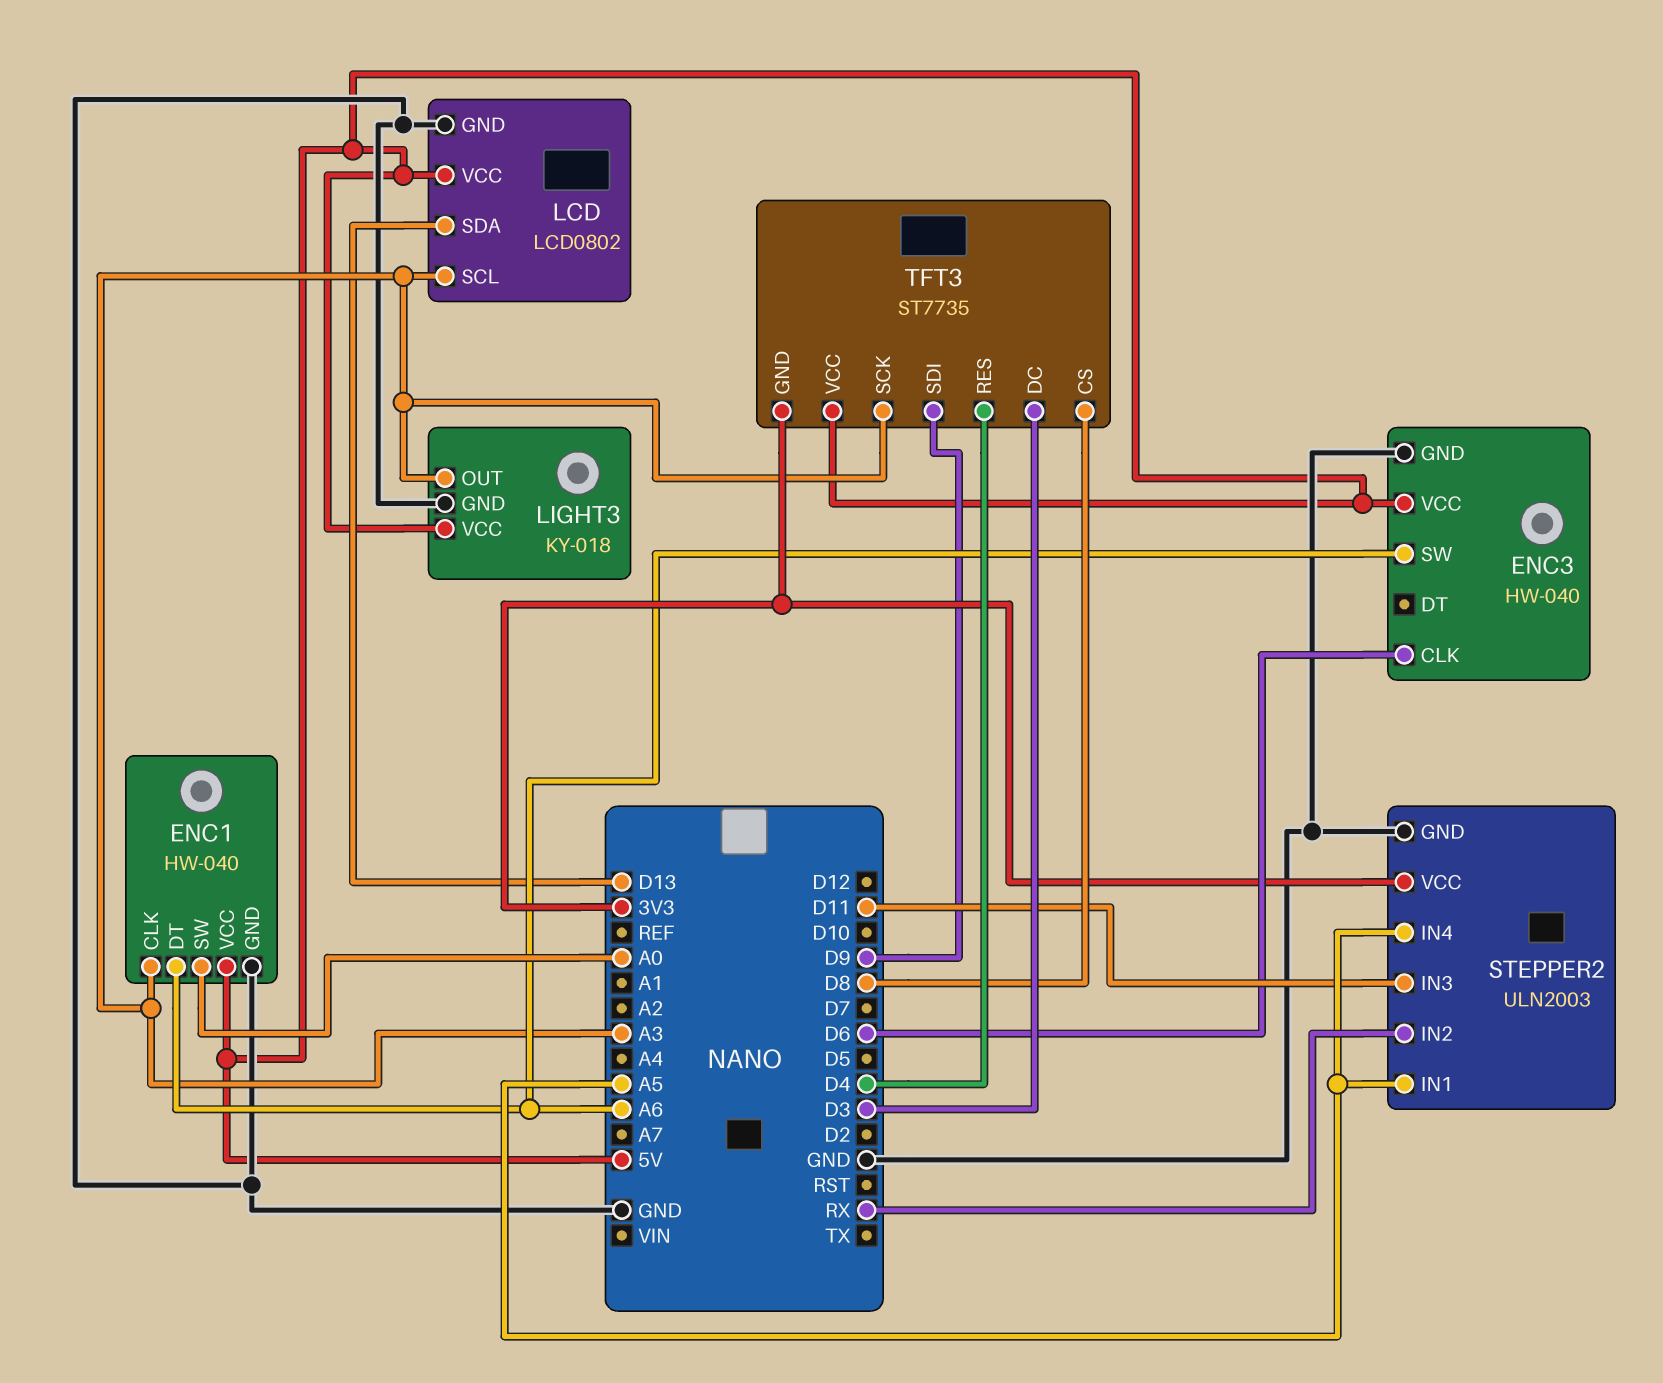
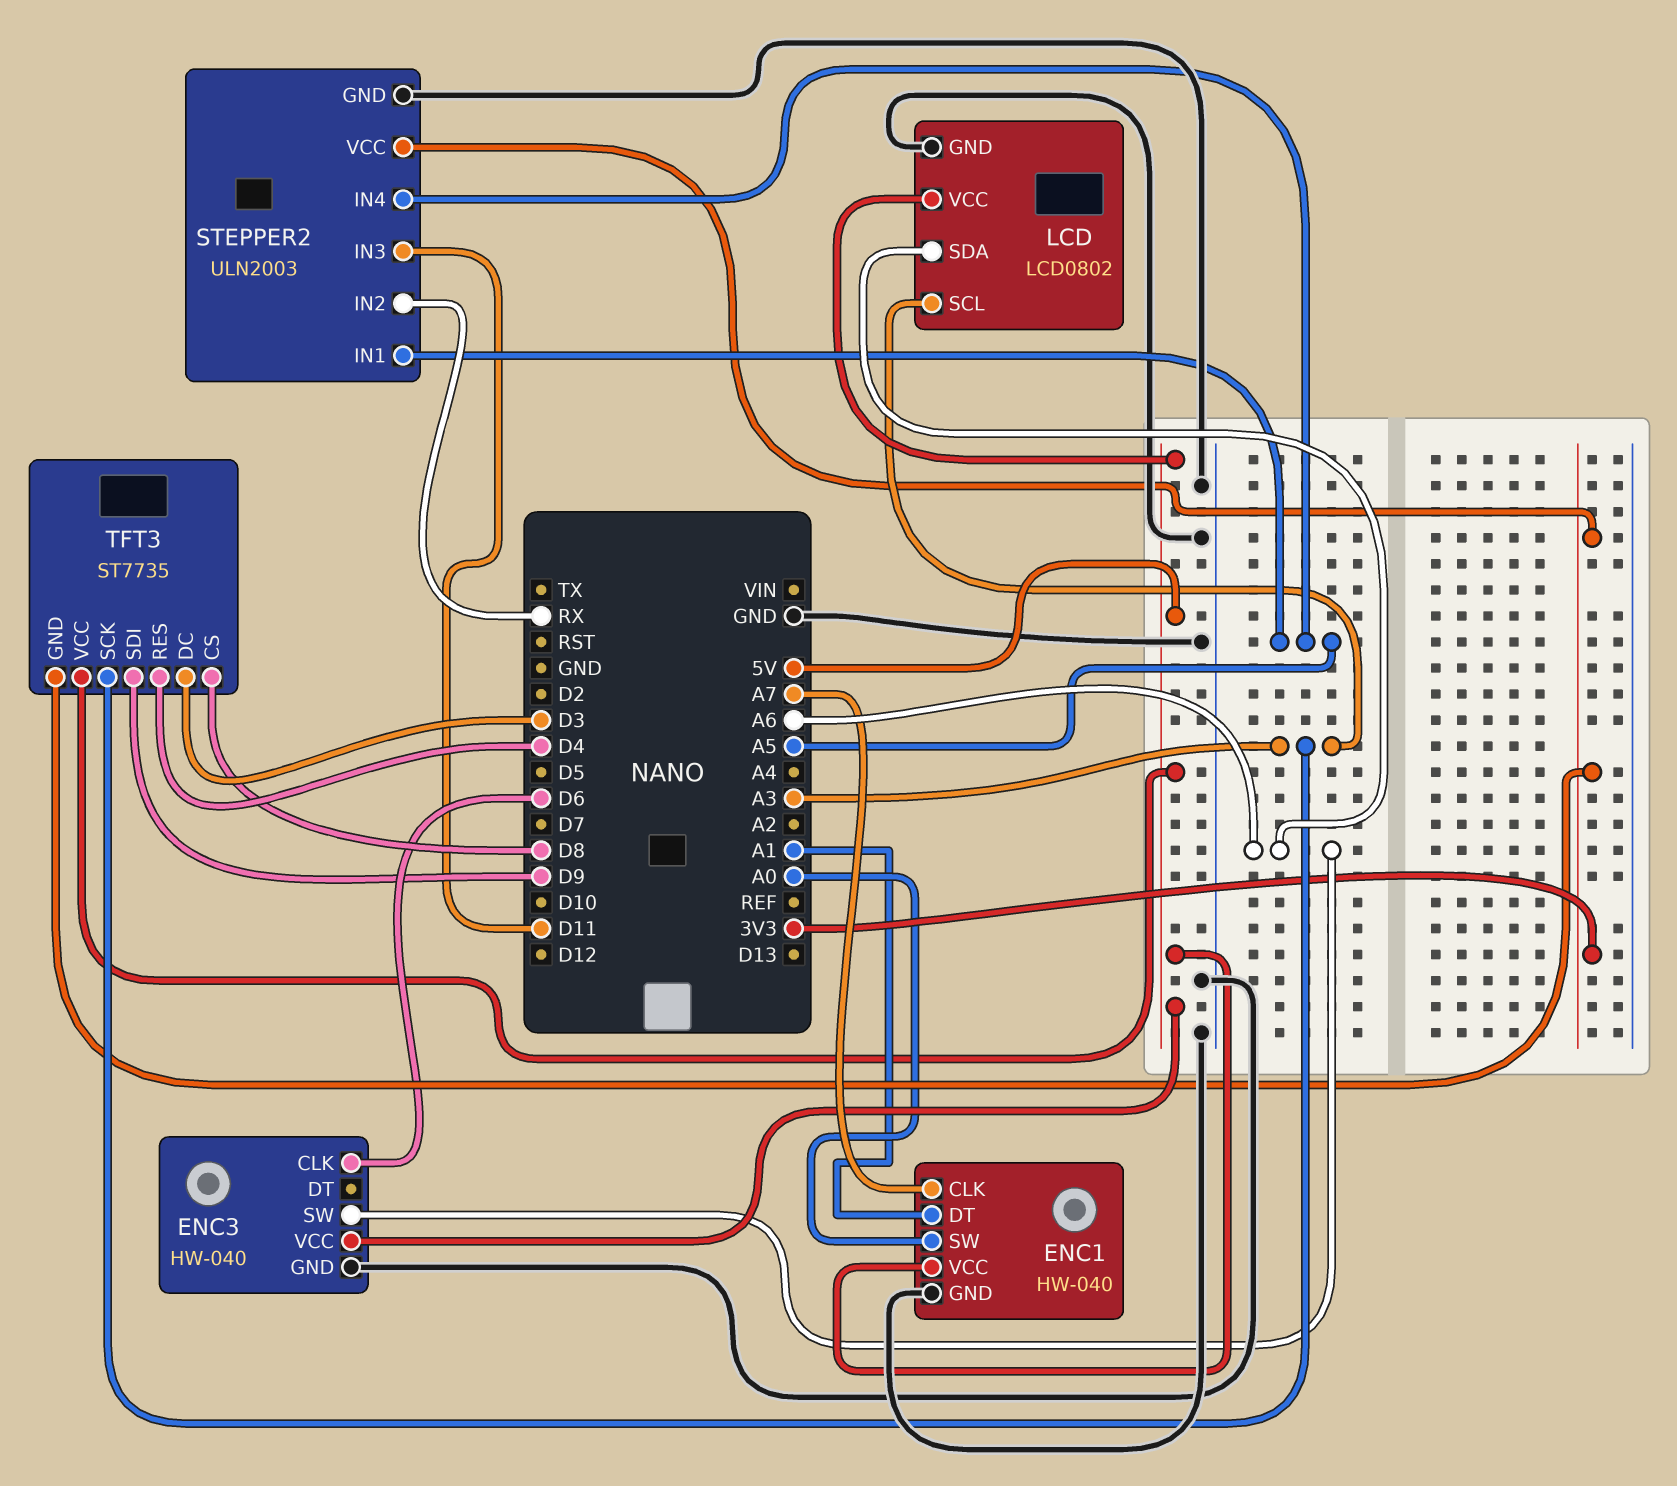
ENC1 pin CLK: A3 -> A7
ENC1 pin DT: A6 -> A1
LCD pin SDA: D13 -> A6
LIGHT3: KY-018 -> none
LIGHT3 pin GND: GND -> none
LIGHT3 pin OUT: A3 -> none
LIGHT3 pin VCC: 5V -> none

